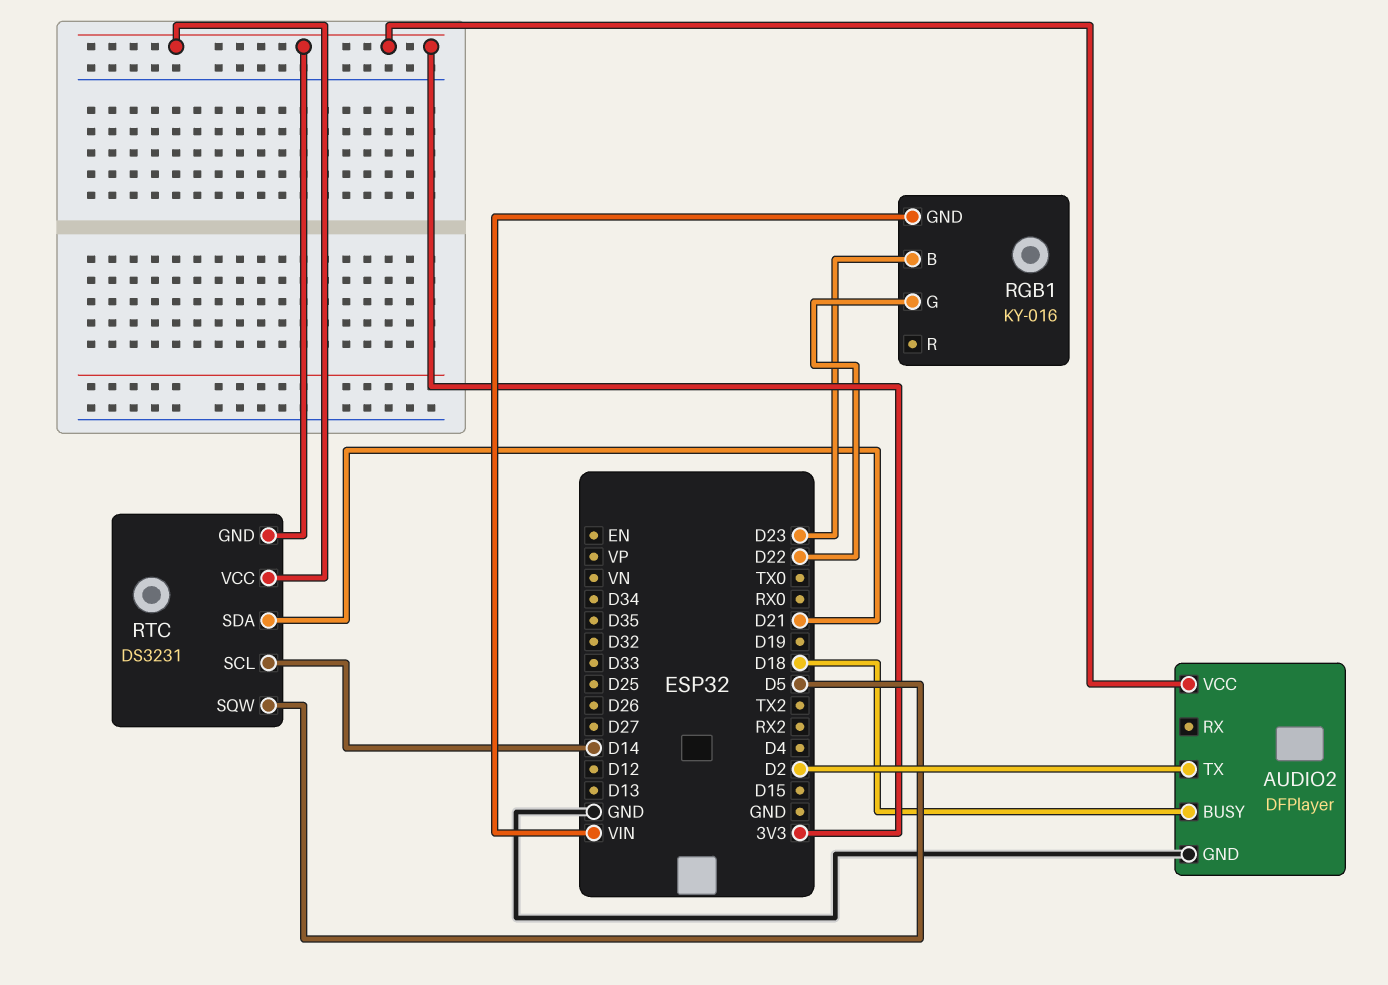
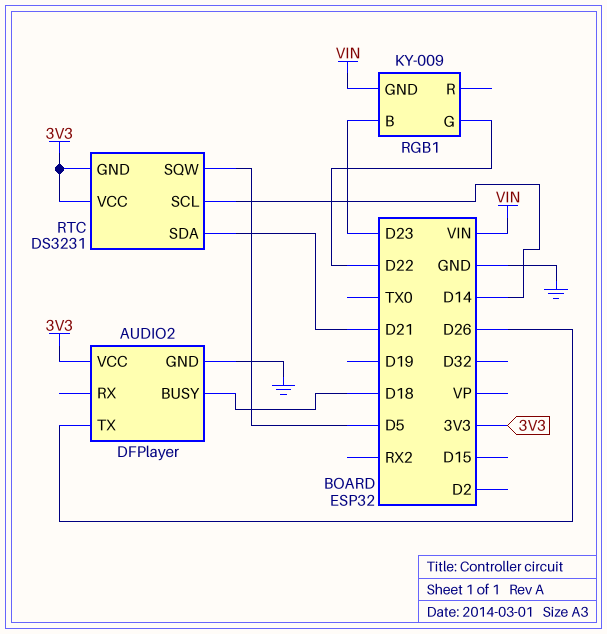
AUDIO2 pin TX: D2 -> D26
RGB1: KY-016 -> KY-009

